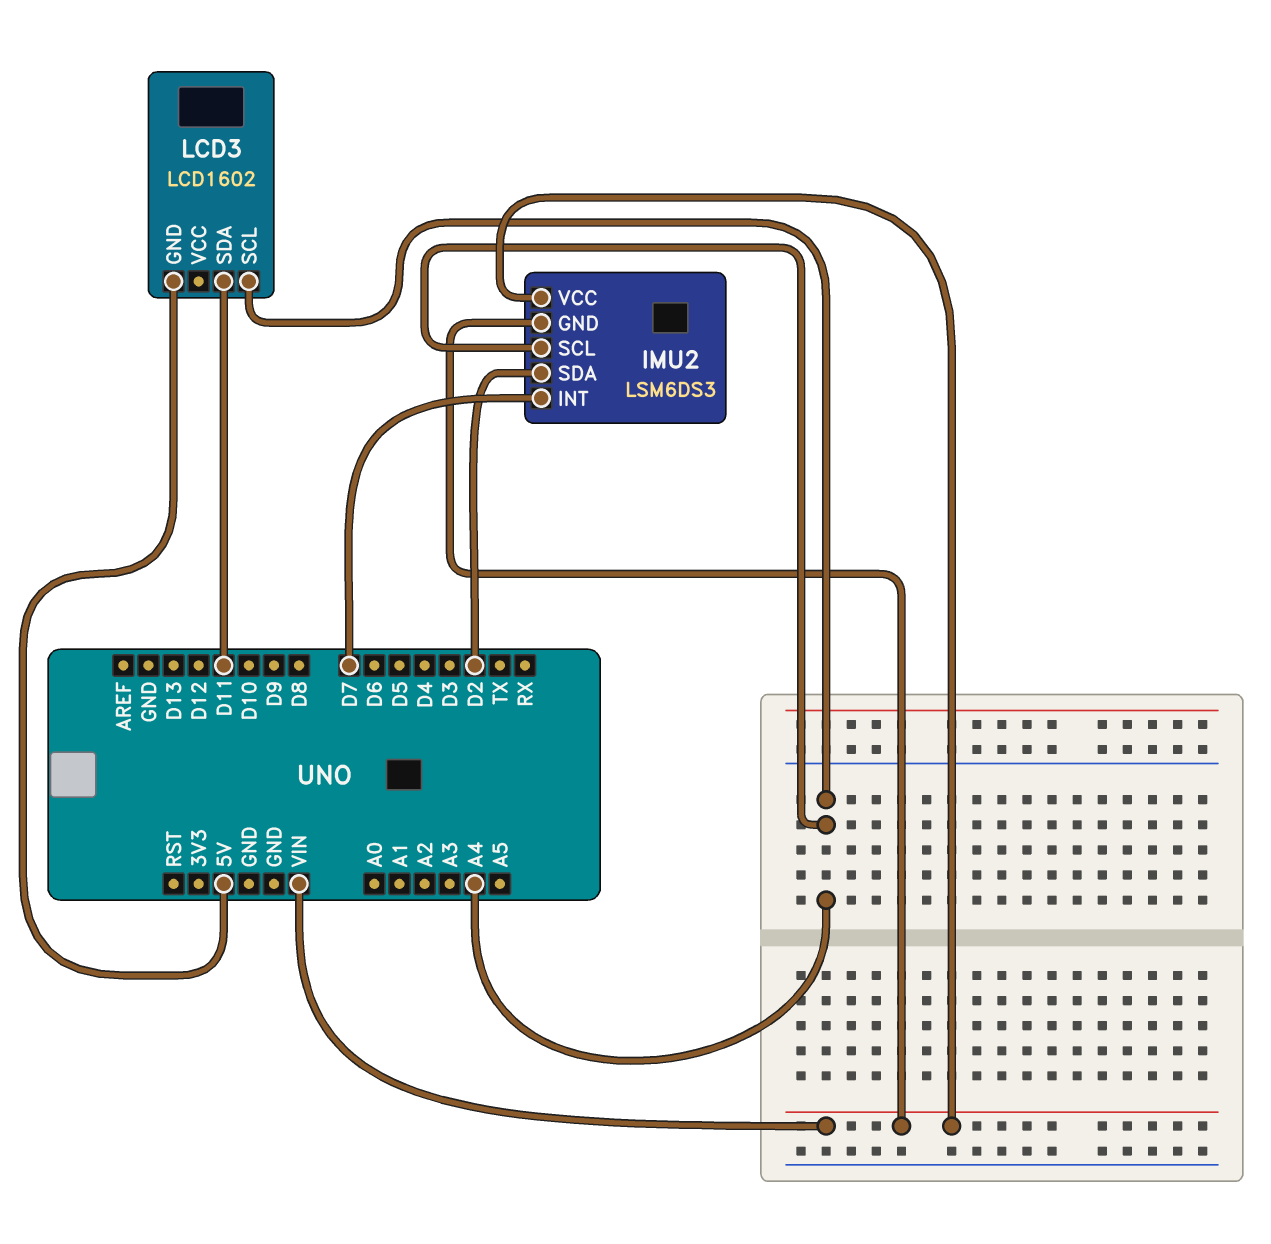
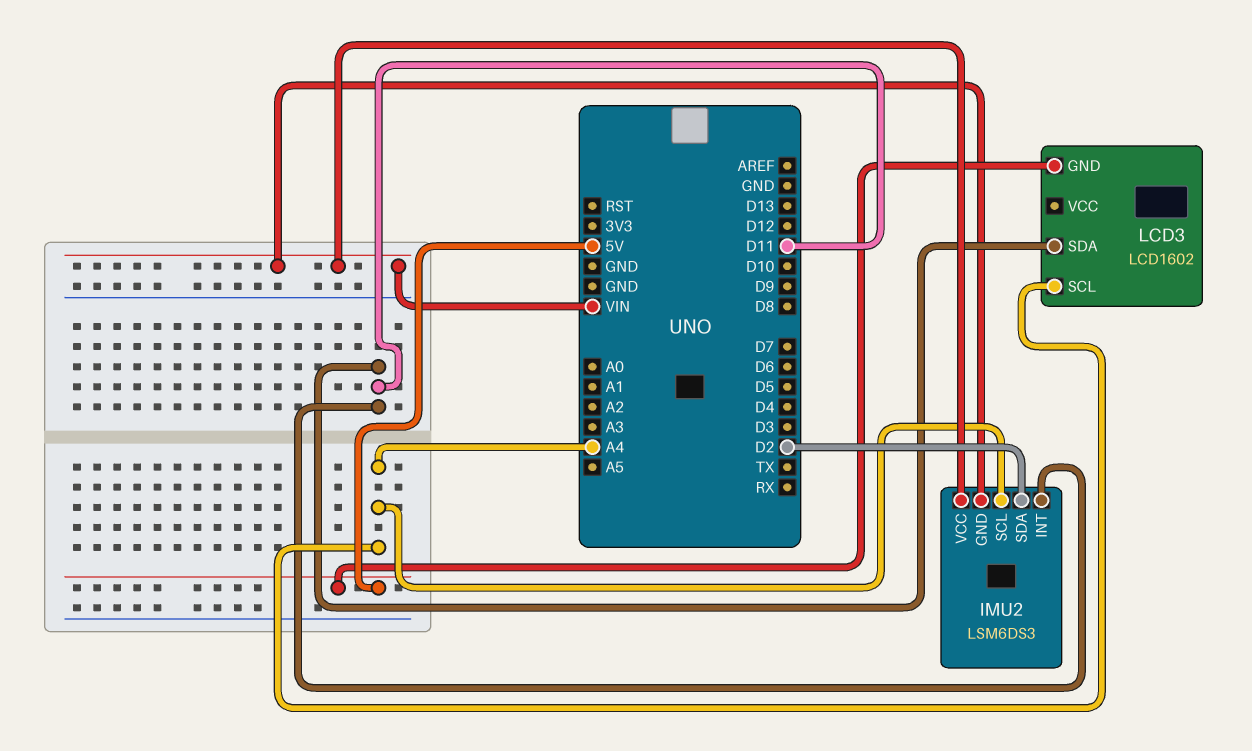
IMU2 pin INT: D7 -> D11

